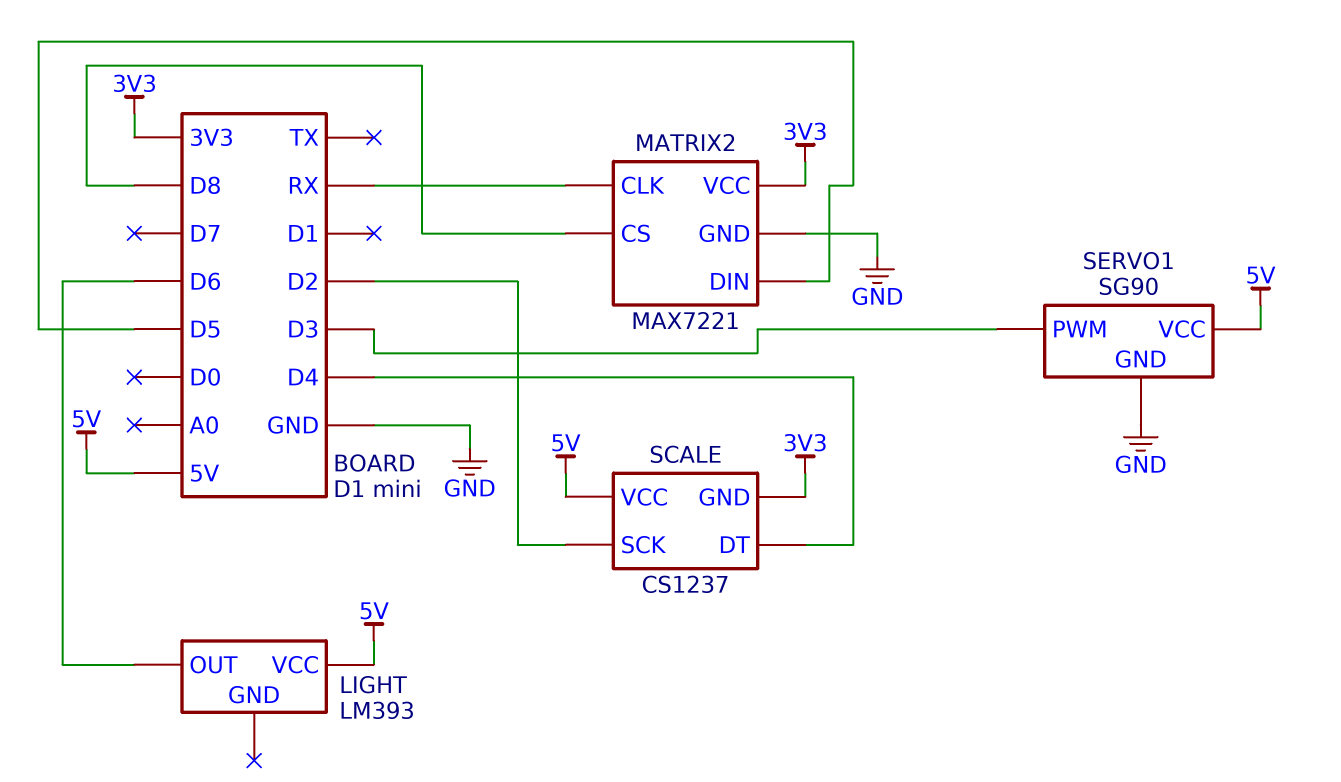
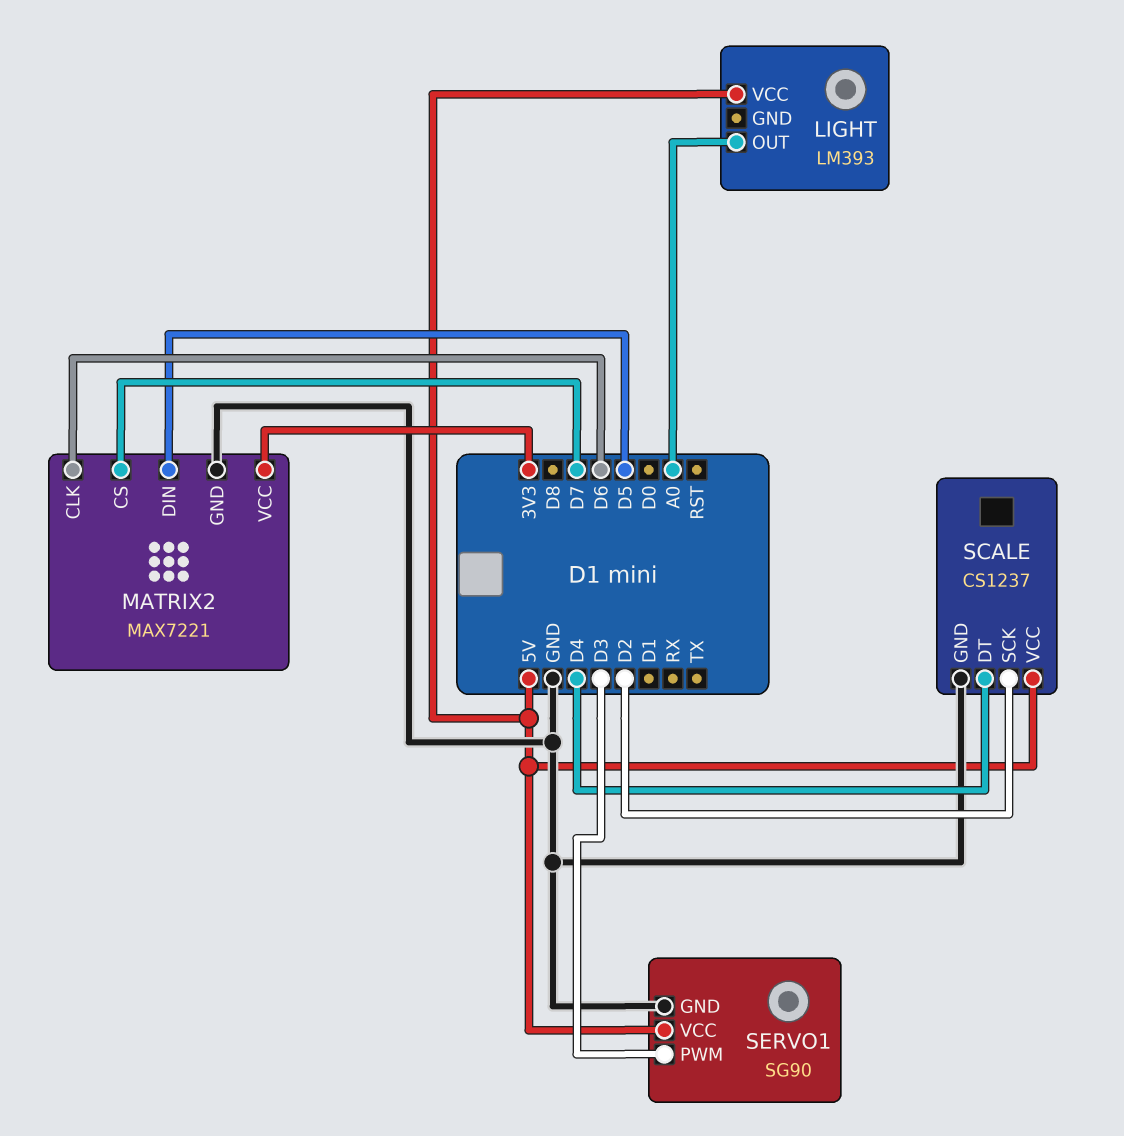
LIGHT pin OUT: D6 -> A0
MATRIX2 pin CLK: RX -> D6
MATRIX2 pin CS: D8 -> D7
SCALE pin GND: 3V3 -> GND

